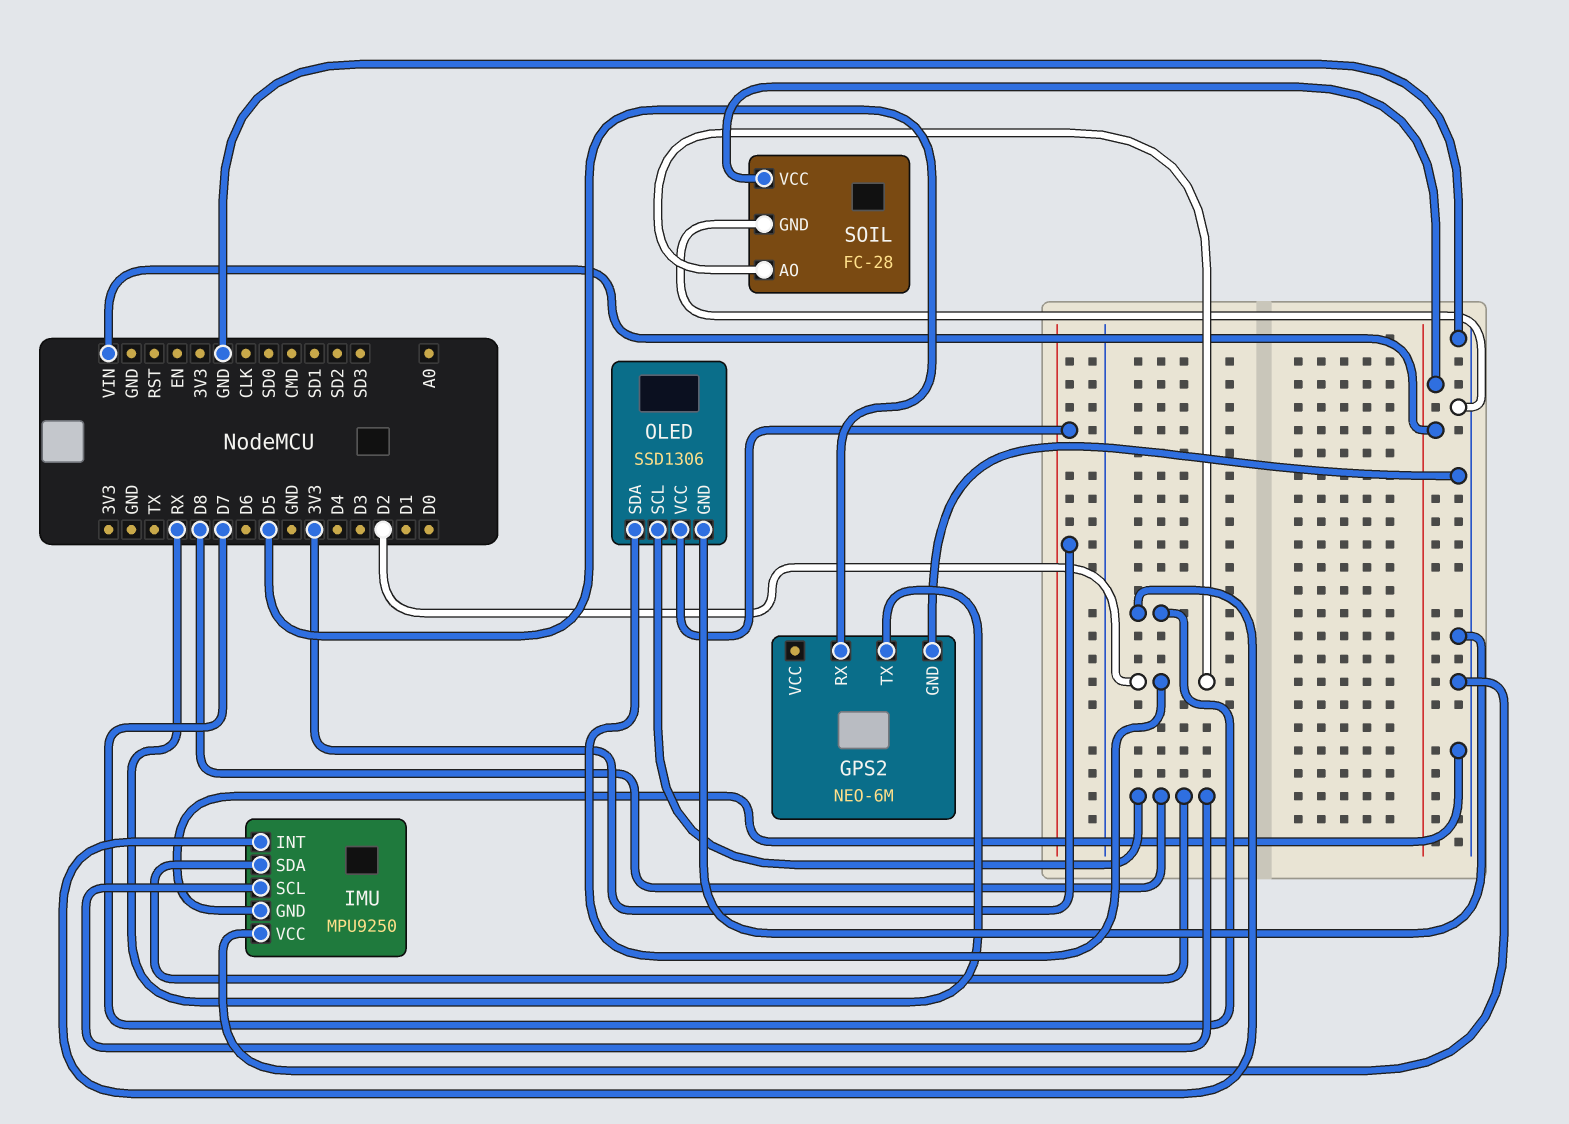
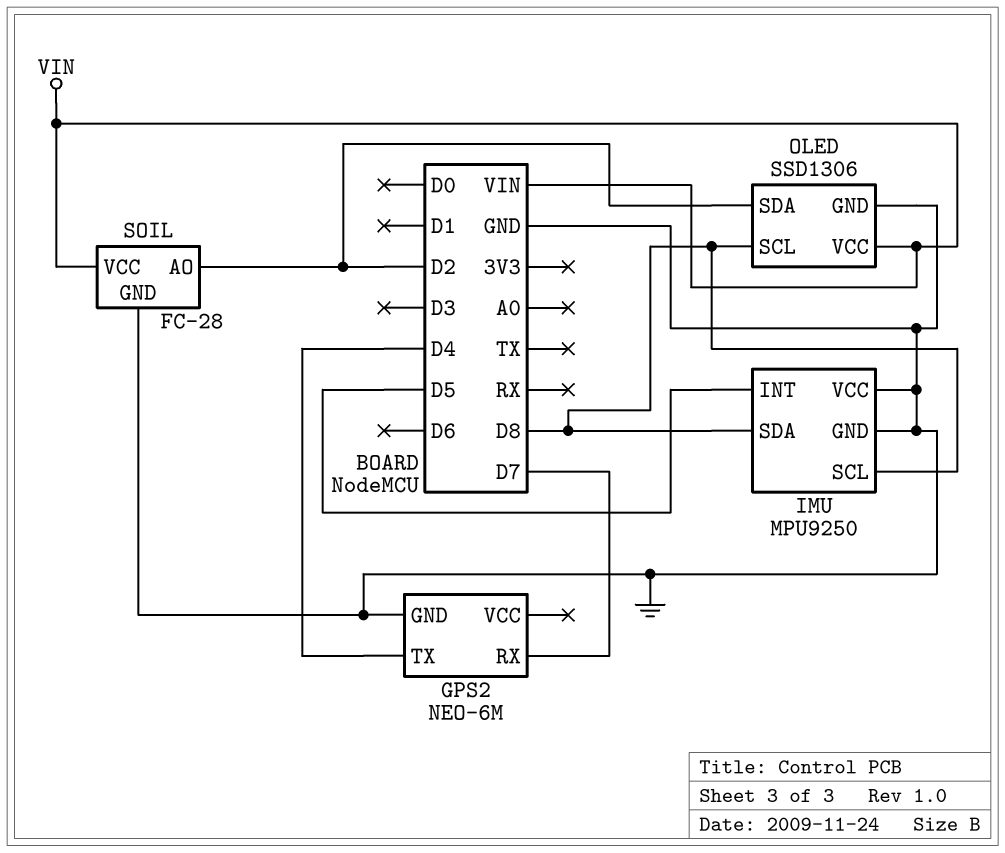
GPS2 pin RX: D5 -> D7
GPS2 pin TX: RX -> D4
IMU pin INT: D7 -> D5
OLED pin VCC: 3V3 -> VIN

